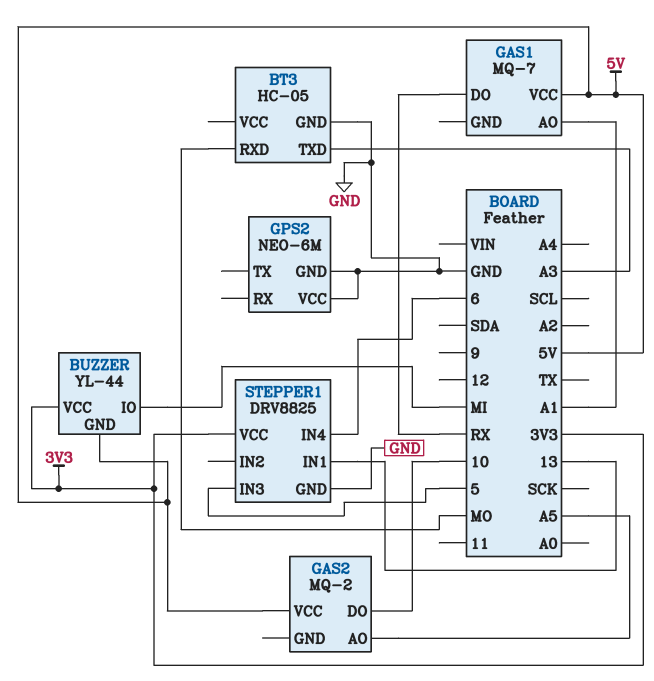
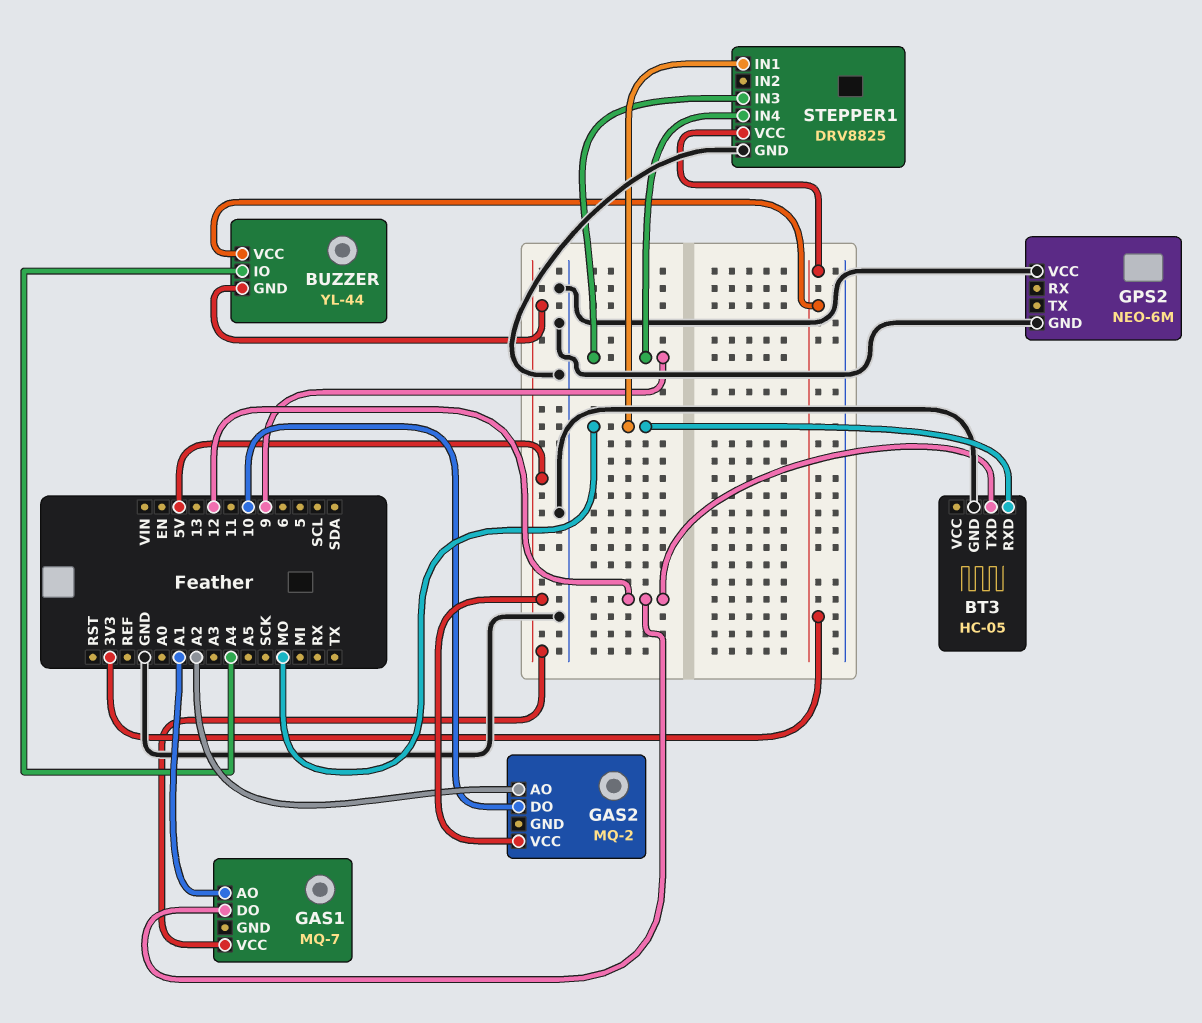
BT3 pin TXD: A3 -> 12
BUZZER pin IO: MI -> A4
GAS1 pin DO: RX -> 12
GAS2 pin AO: A5 -> A2
STEPPER1 pin IN1: 13 -> MO
STEPPER1 pin IN3: 5 -> 9
STEPPER1 pin IN4: 6 -> 9

